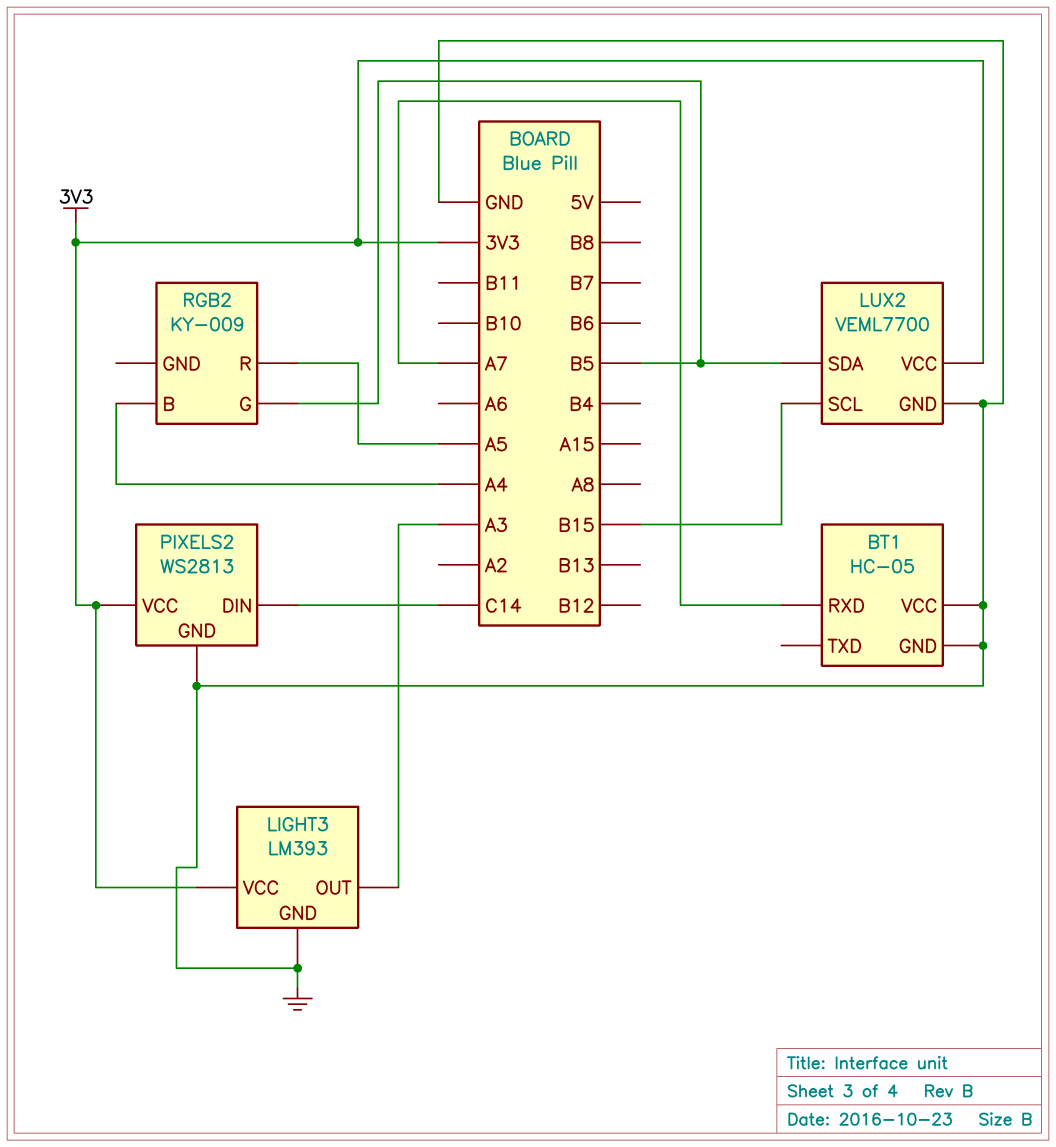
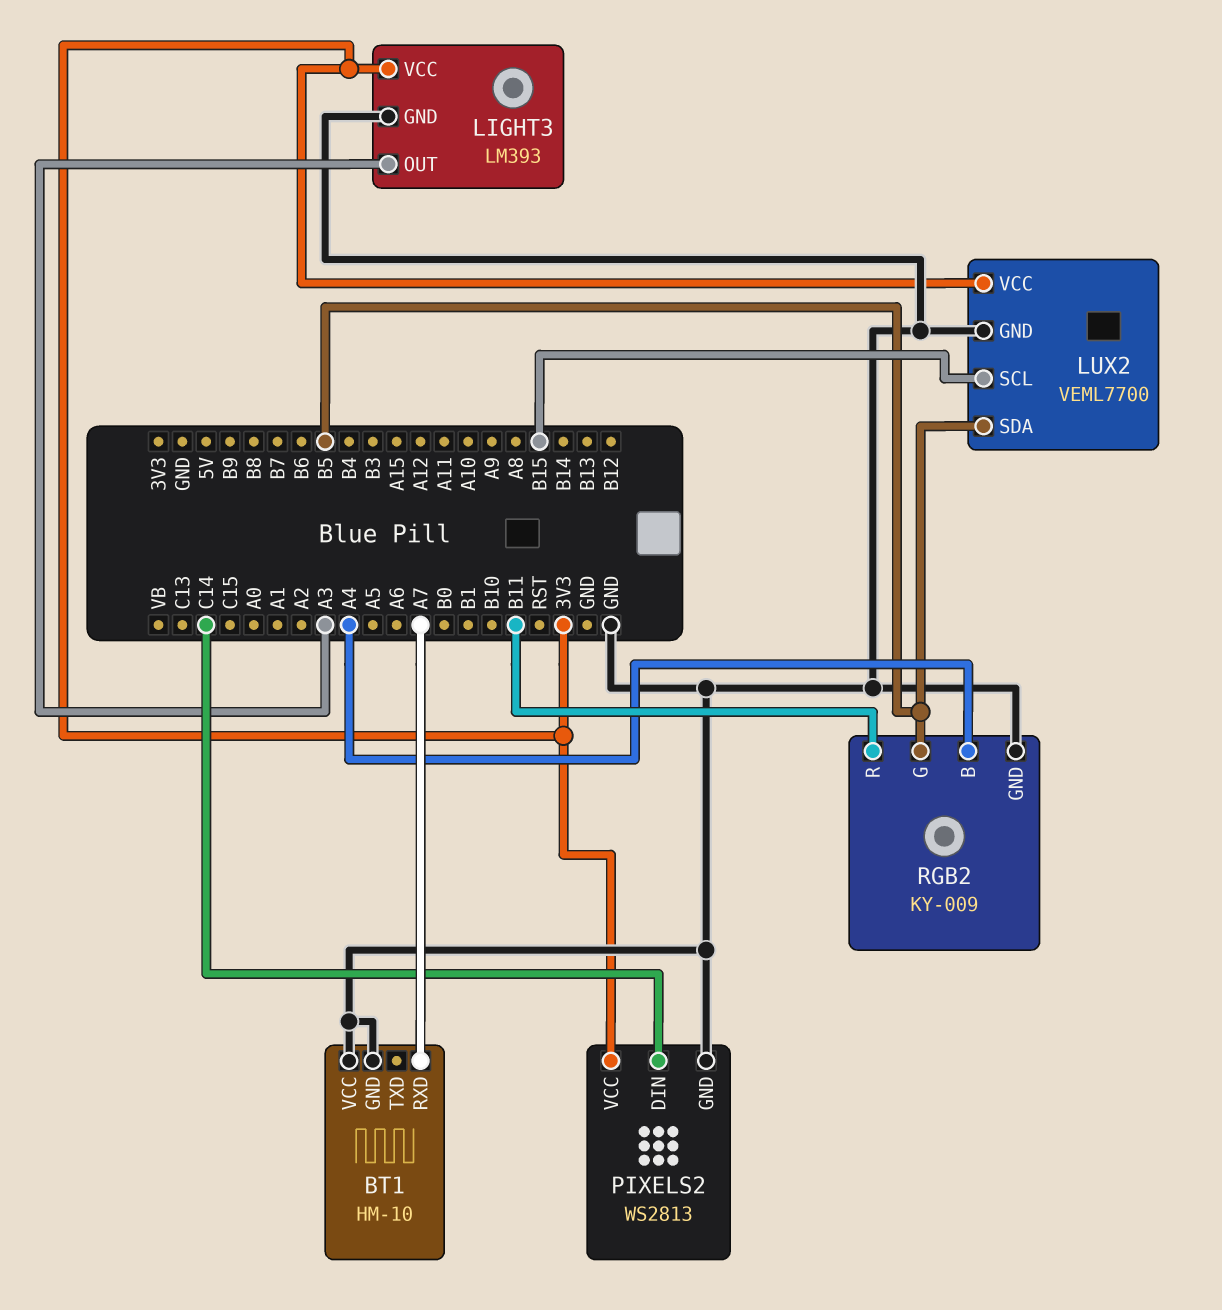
BT1: HC-05 -> HM-10
RGB2 pin GND: none -> GND
RGB2 pin R: A5 -> B11

